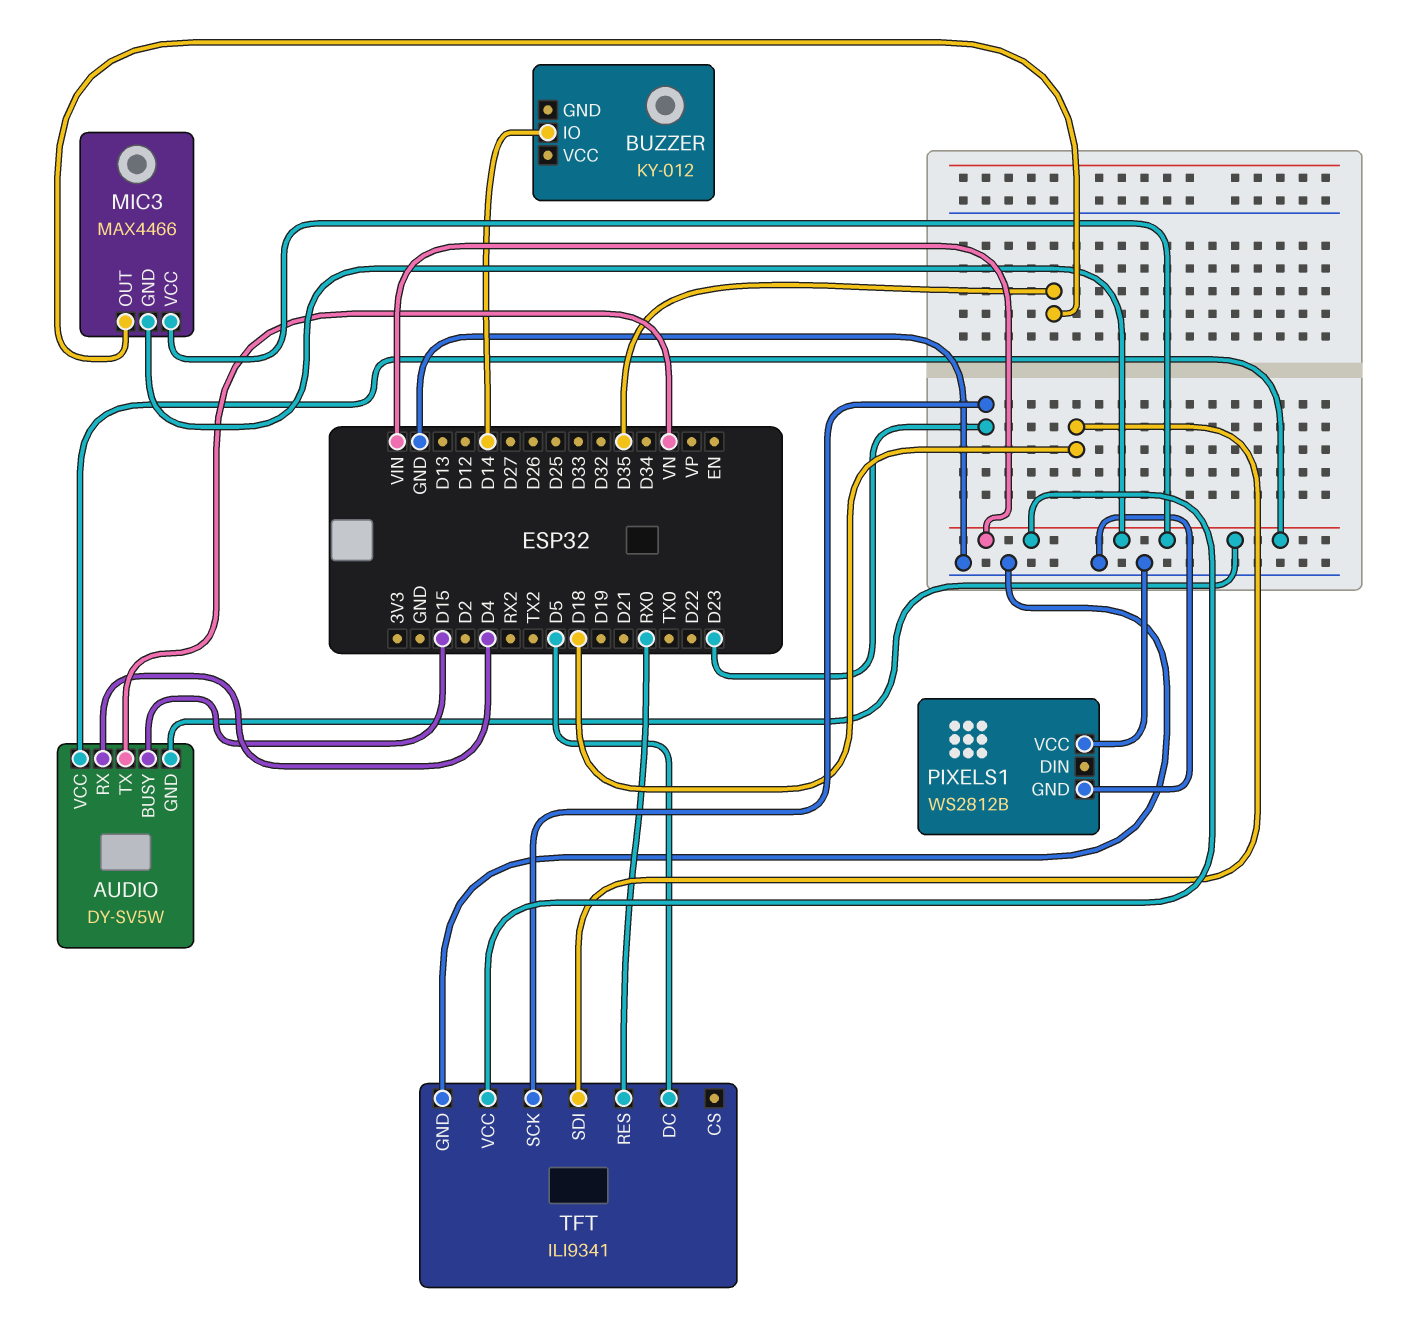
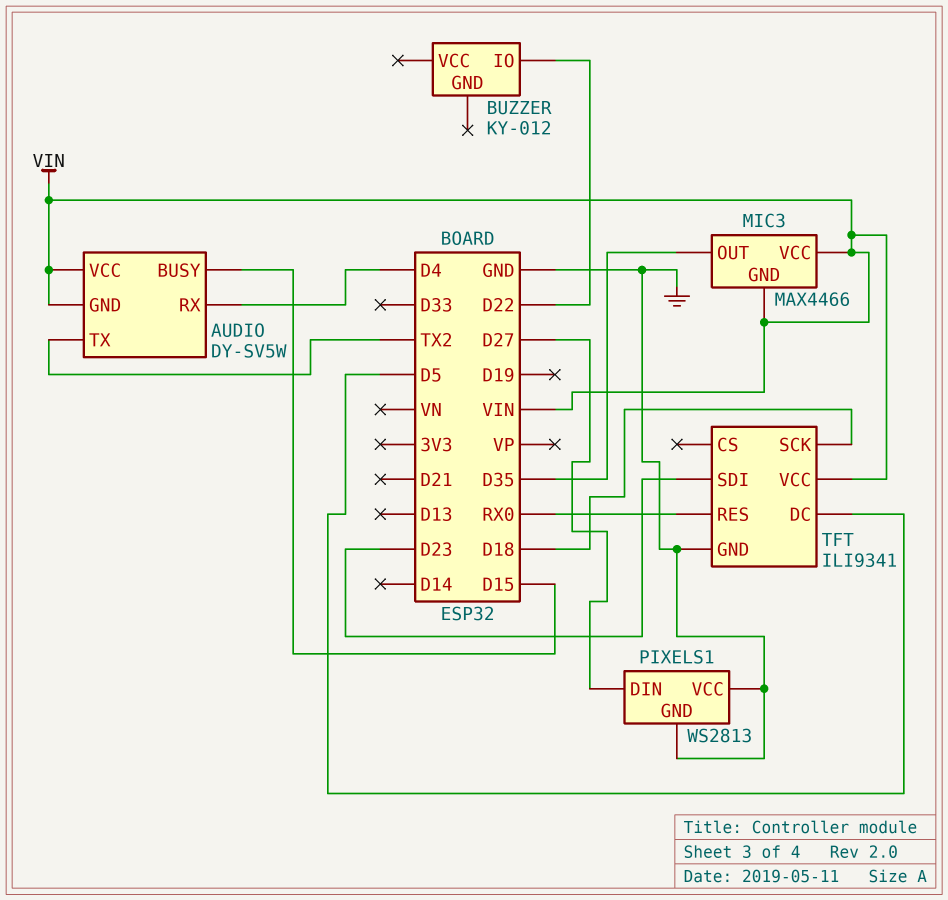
AUDIO pin TX: VN -> TX2
BUZZER pin IO: D14 -> D22
PIXELS1: WS2812B -> WS2813
PIXELS1 pin DIN: none -> D27
TFT pin SCK: D23 -> D18
TFT pin SDI: D18 -> D23

